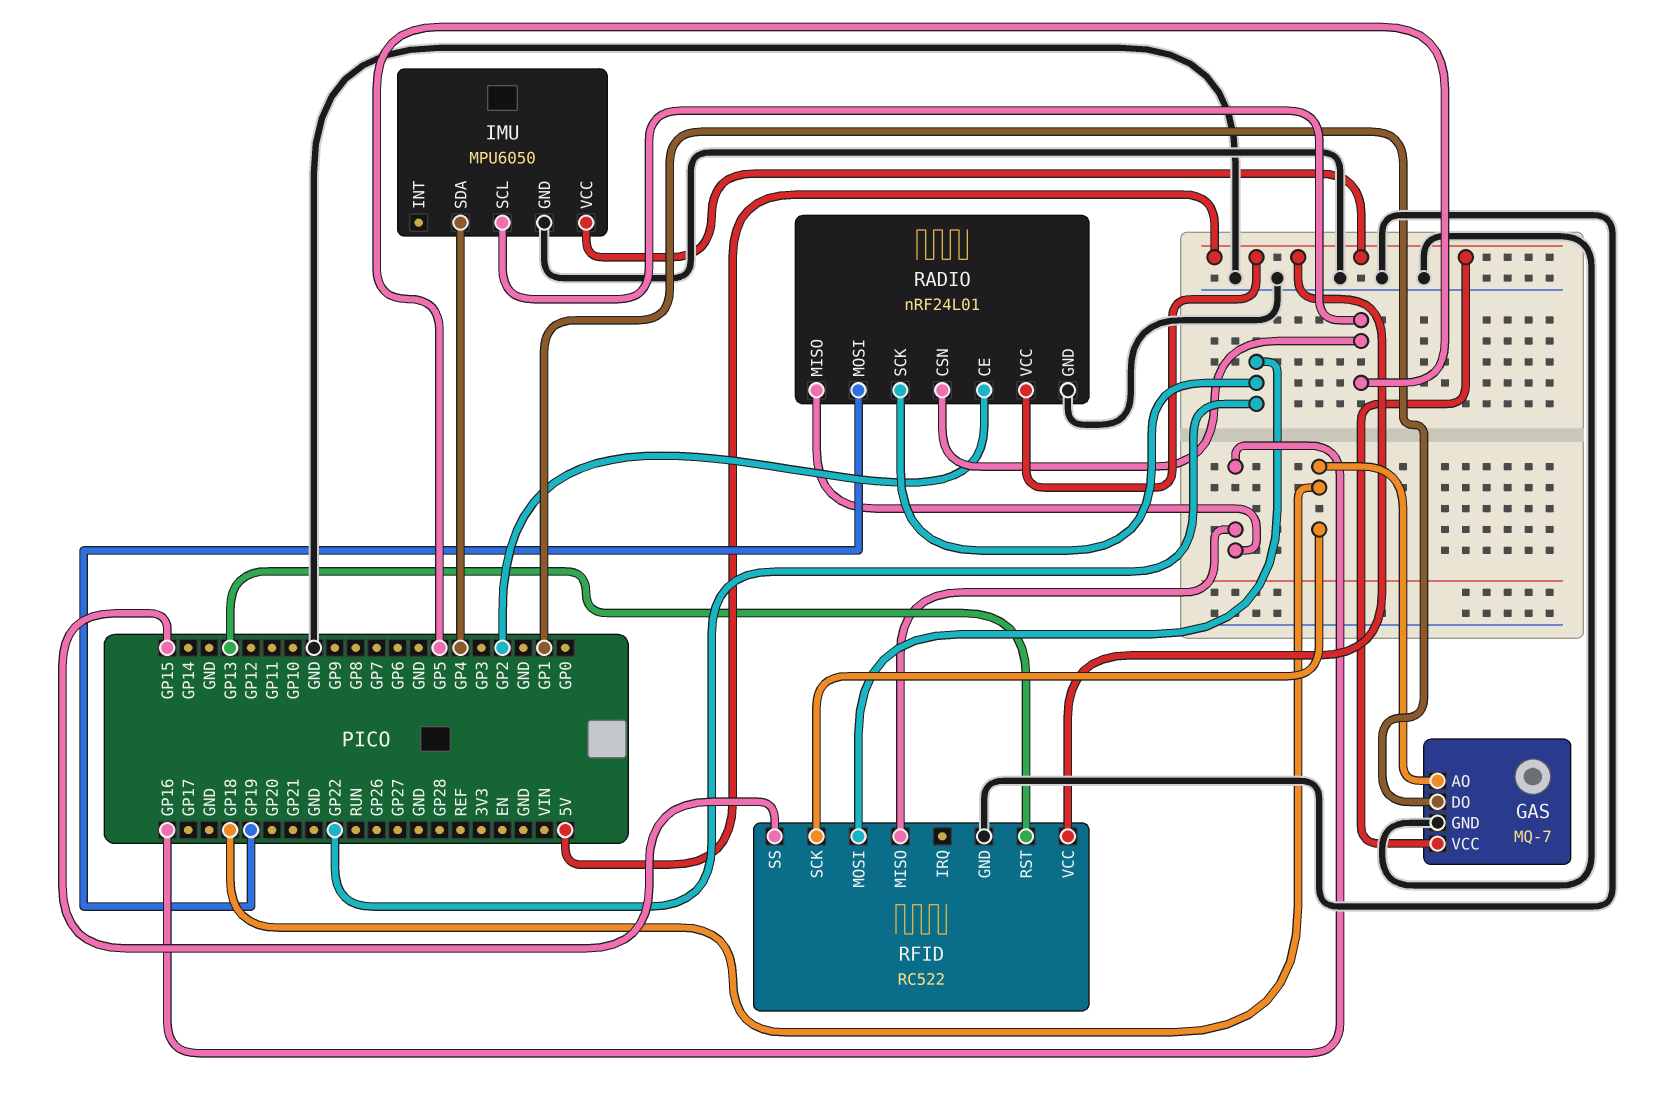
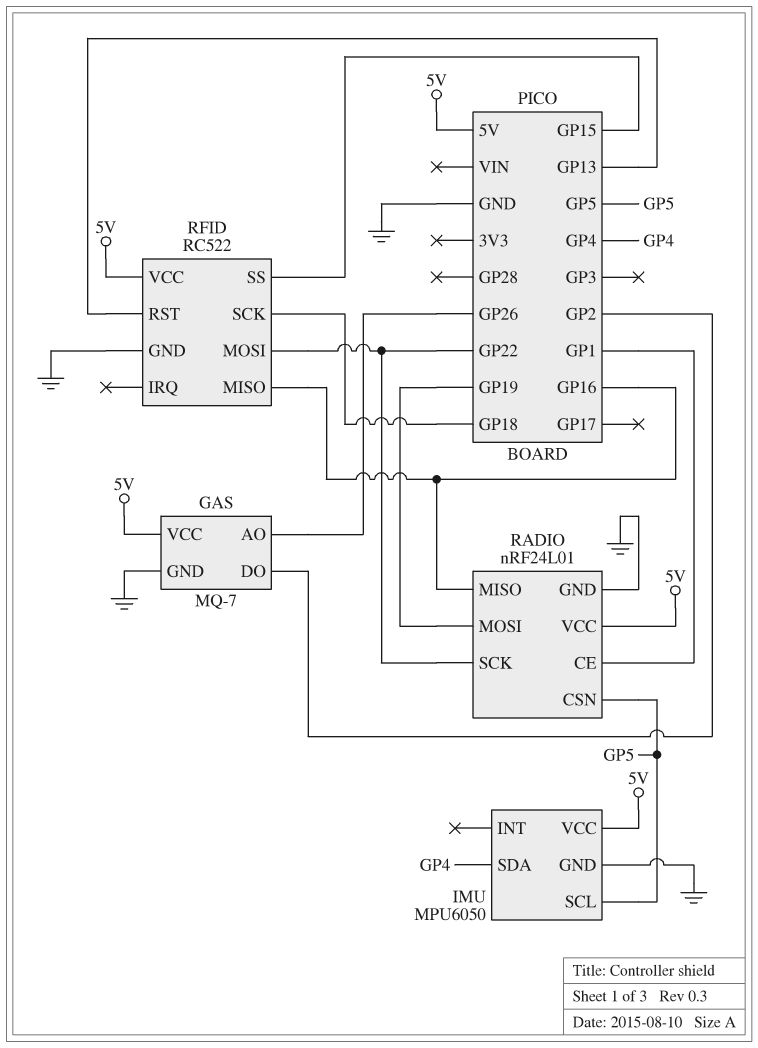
GAS pin AO: GP18 -> GP26
GAS pin DO: GP1 -> GP2
RADIO pin CE: GP2 -> GP1

